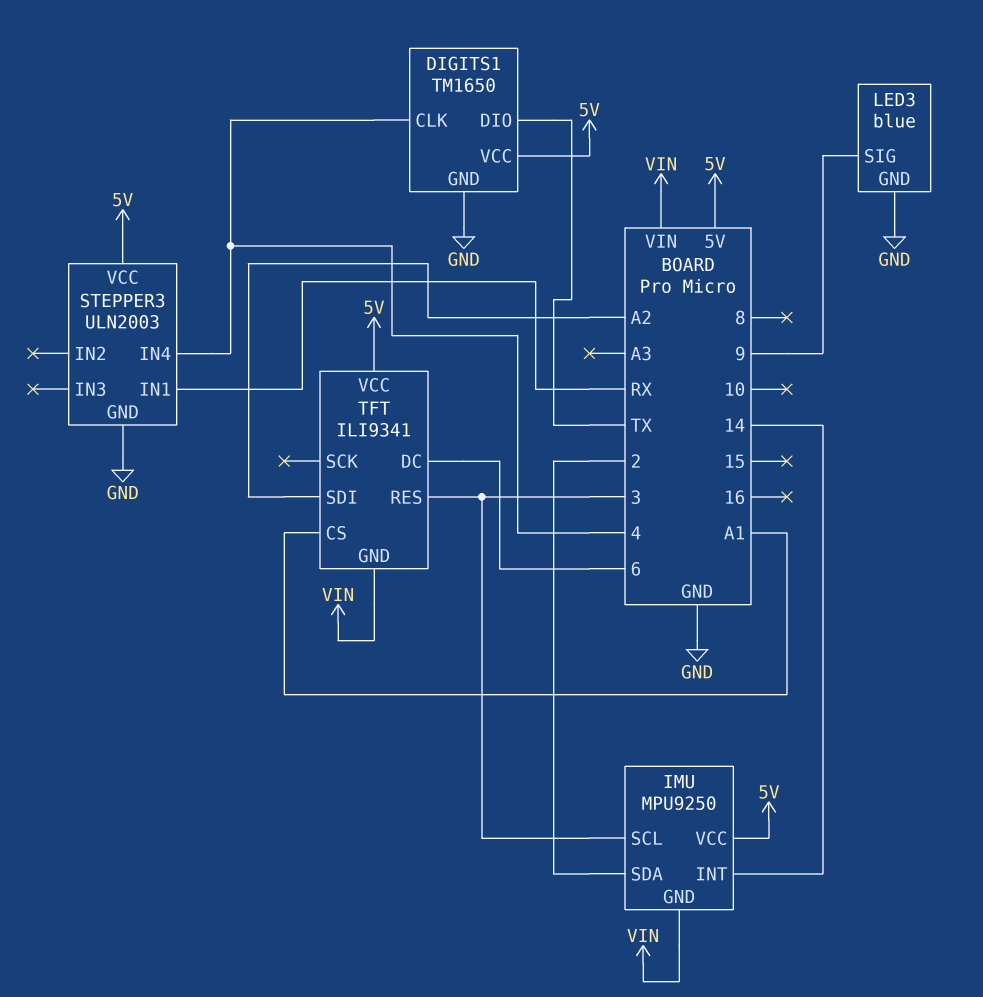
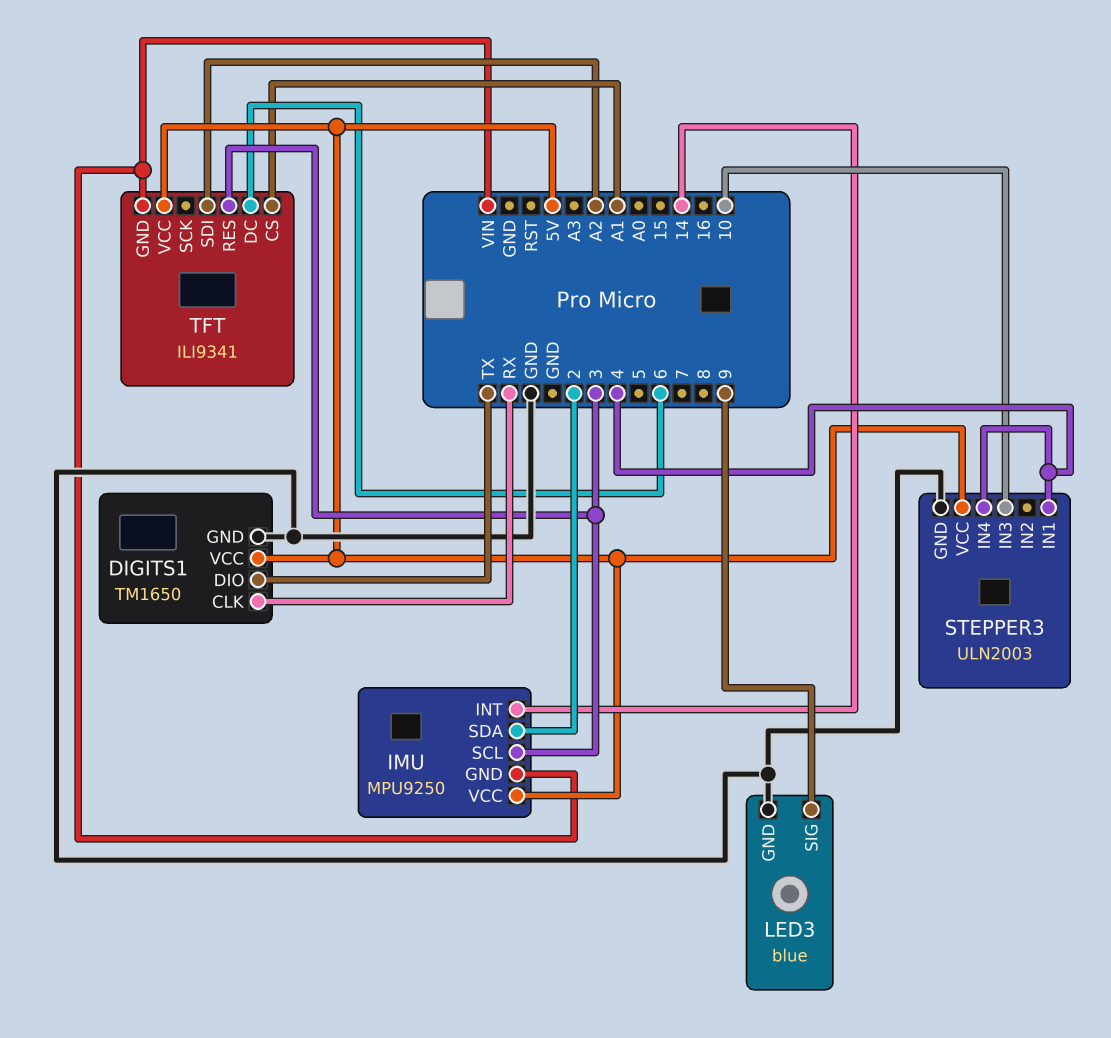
DIGITS1 pin CLK: 4 -> RX
STEPPER3 pin IN1: RX -> 4
STEPPER3 pin IN3: none -> 10

